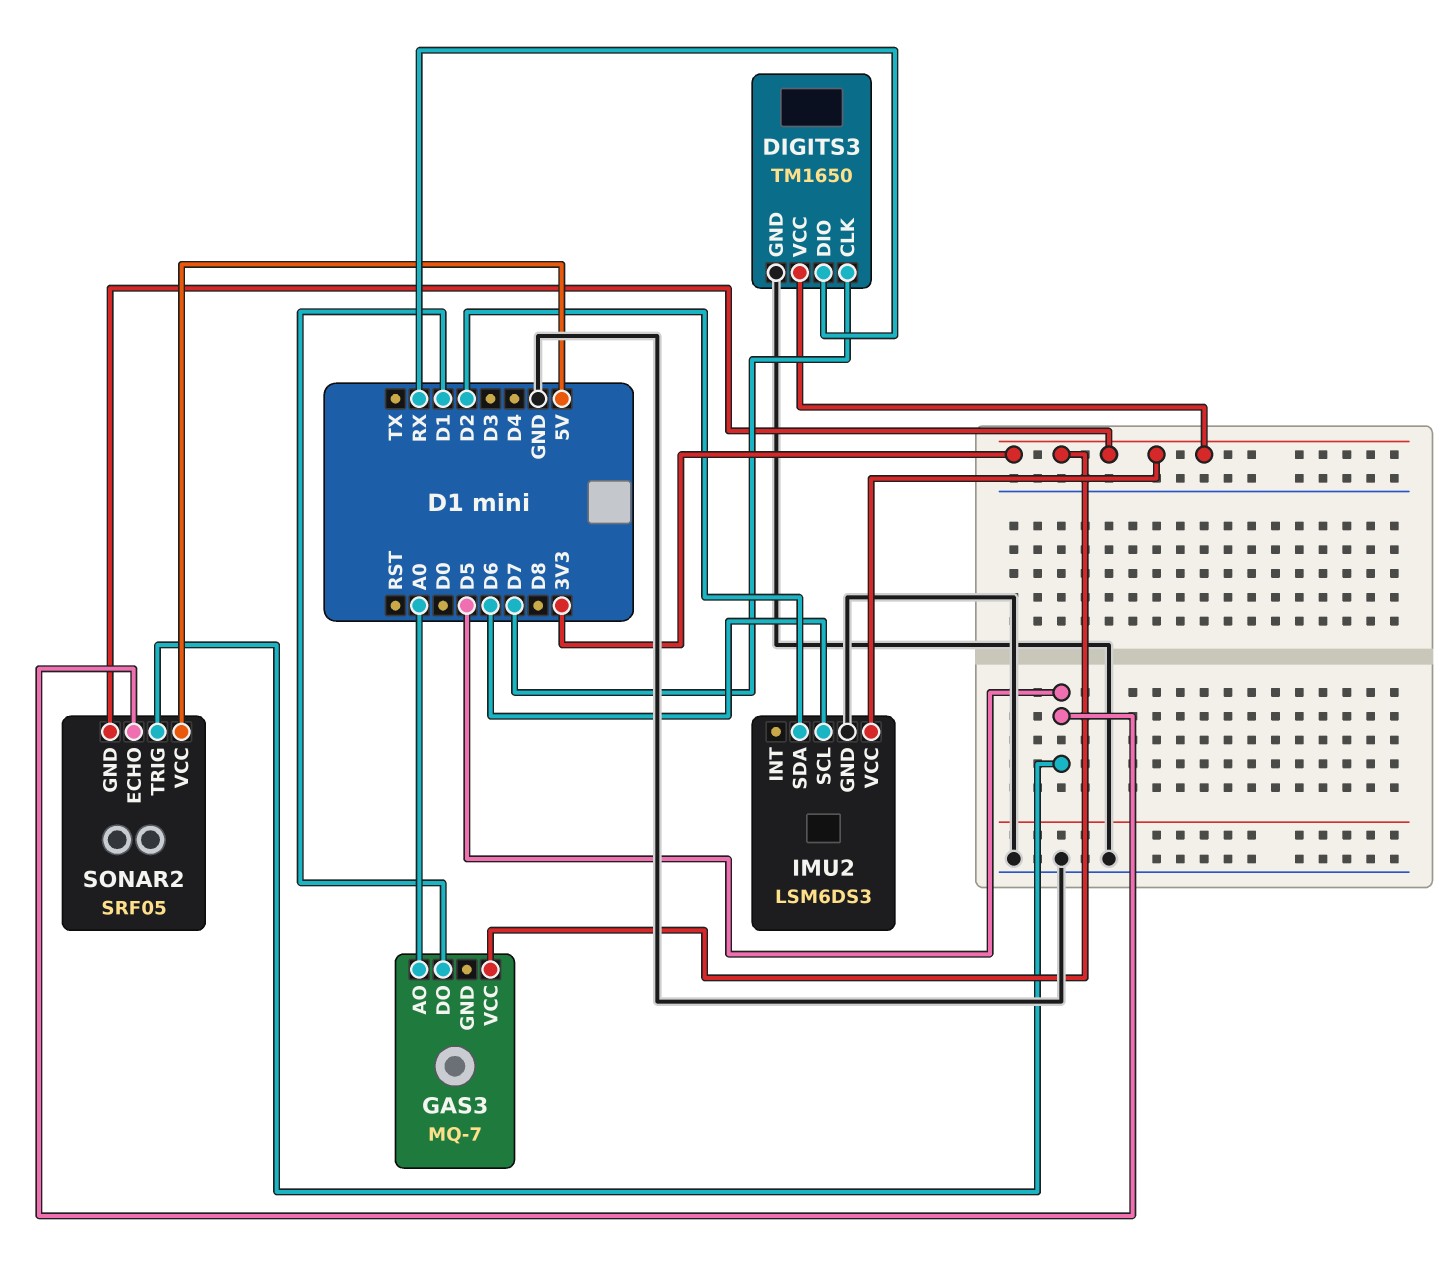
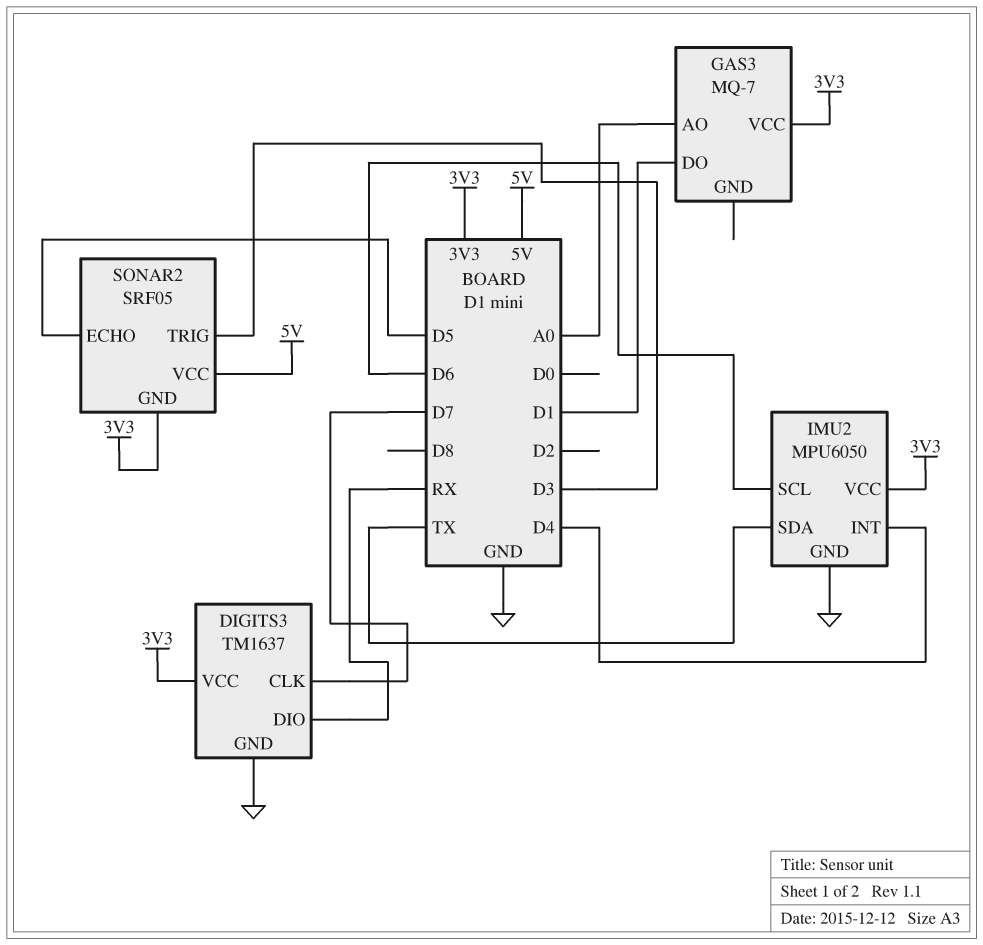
DIGITS3: TM1650 -> TM1637
IMU2: LSM6DS3 -> MPU6050
IMU2 pin INT: none -> D4
IMU2 pin SDA: D2 -> TX
SONAR2 pin TRIG: D5 -> D3

